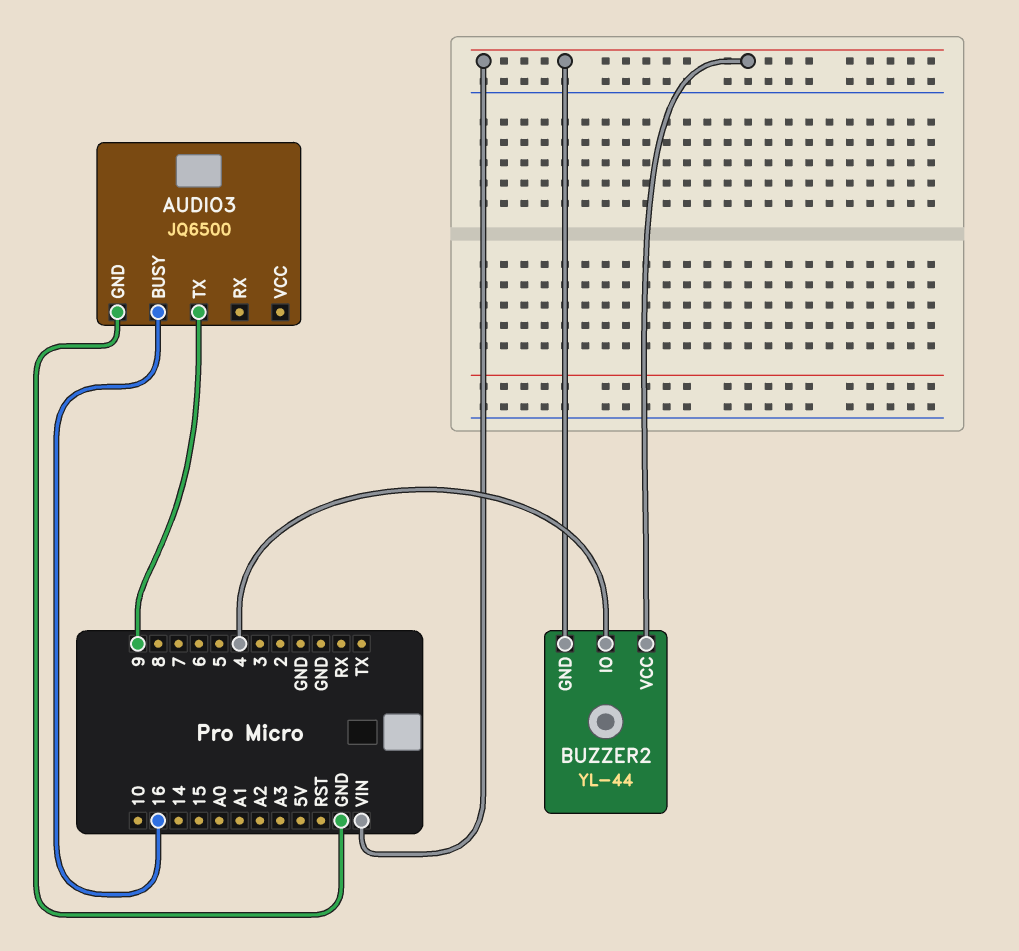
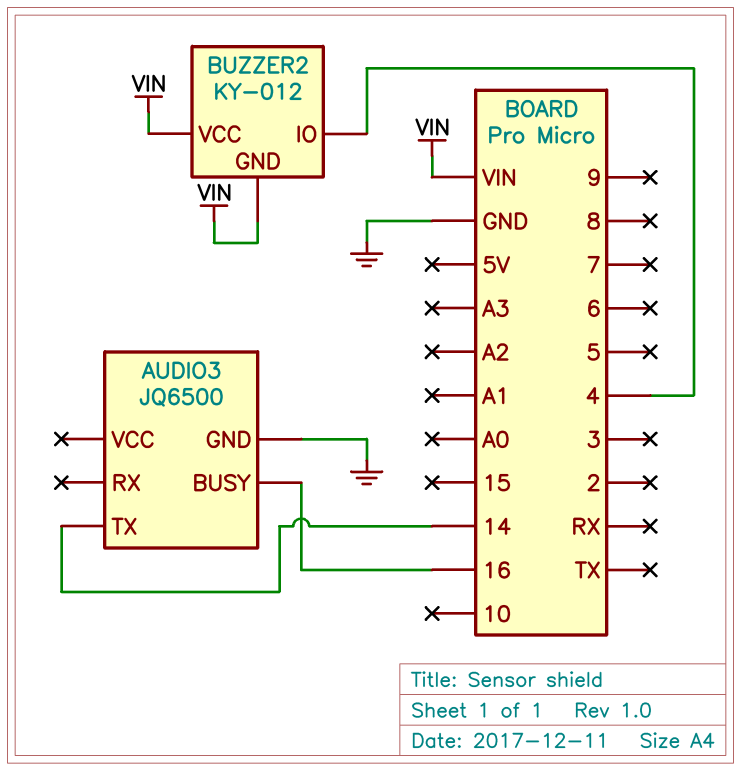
AUDIO3 pin TX: 9 -> 14
BUZZER2: YL-44 -> KY-012

